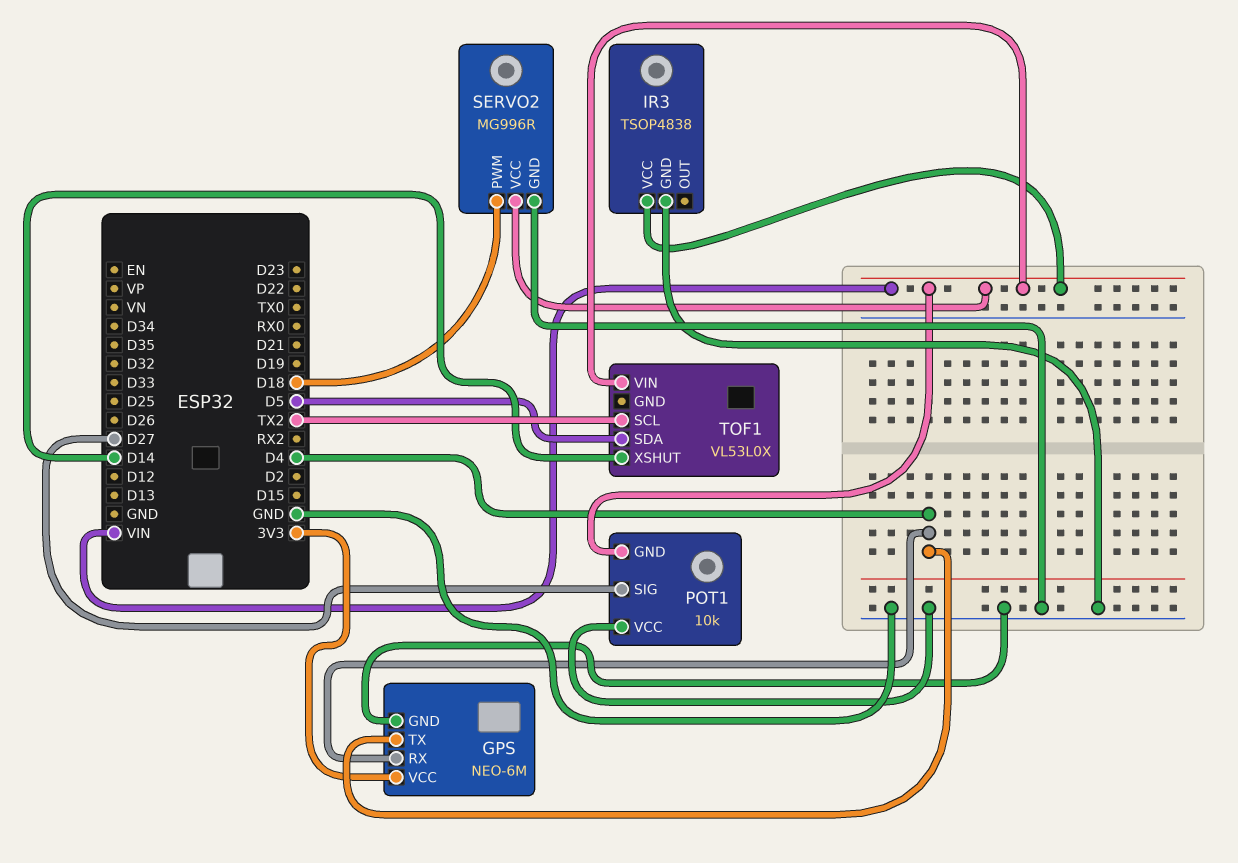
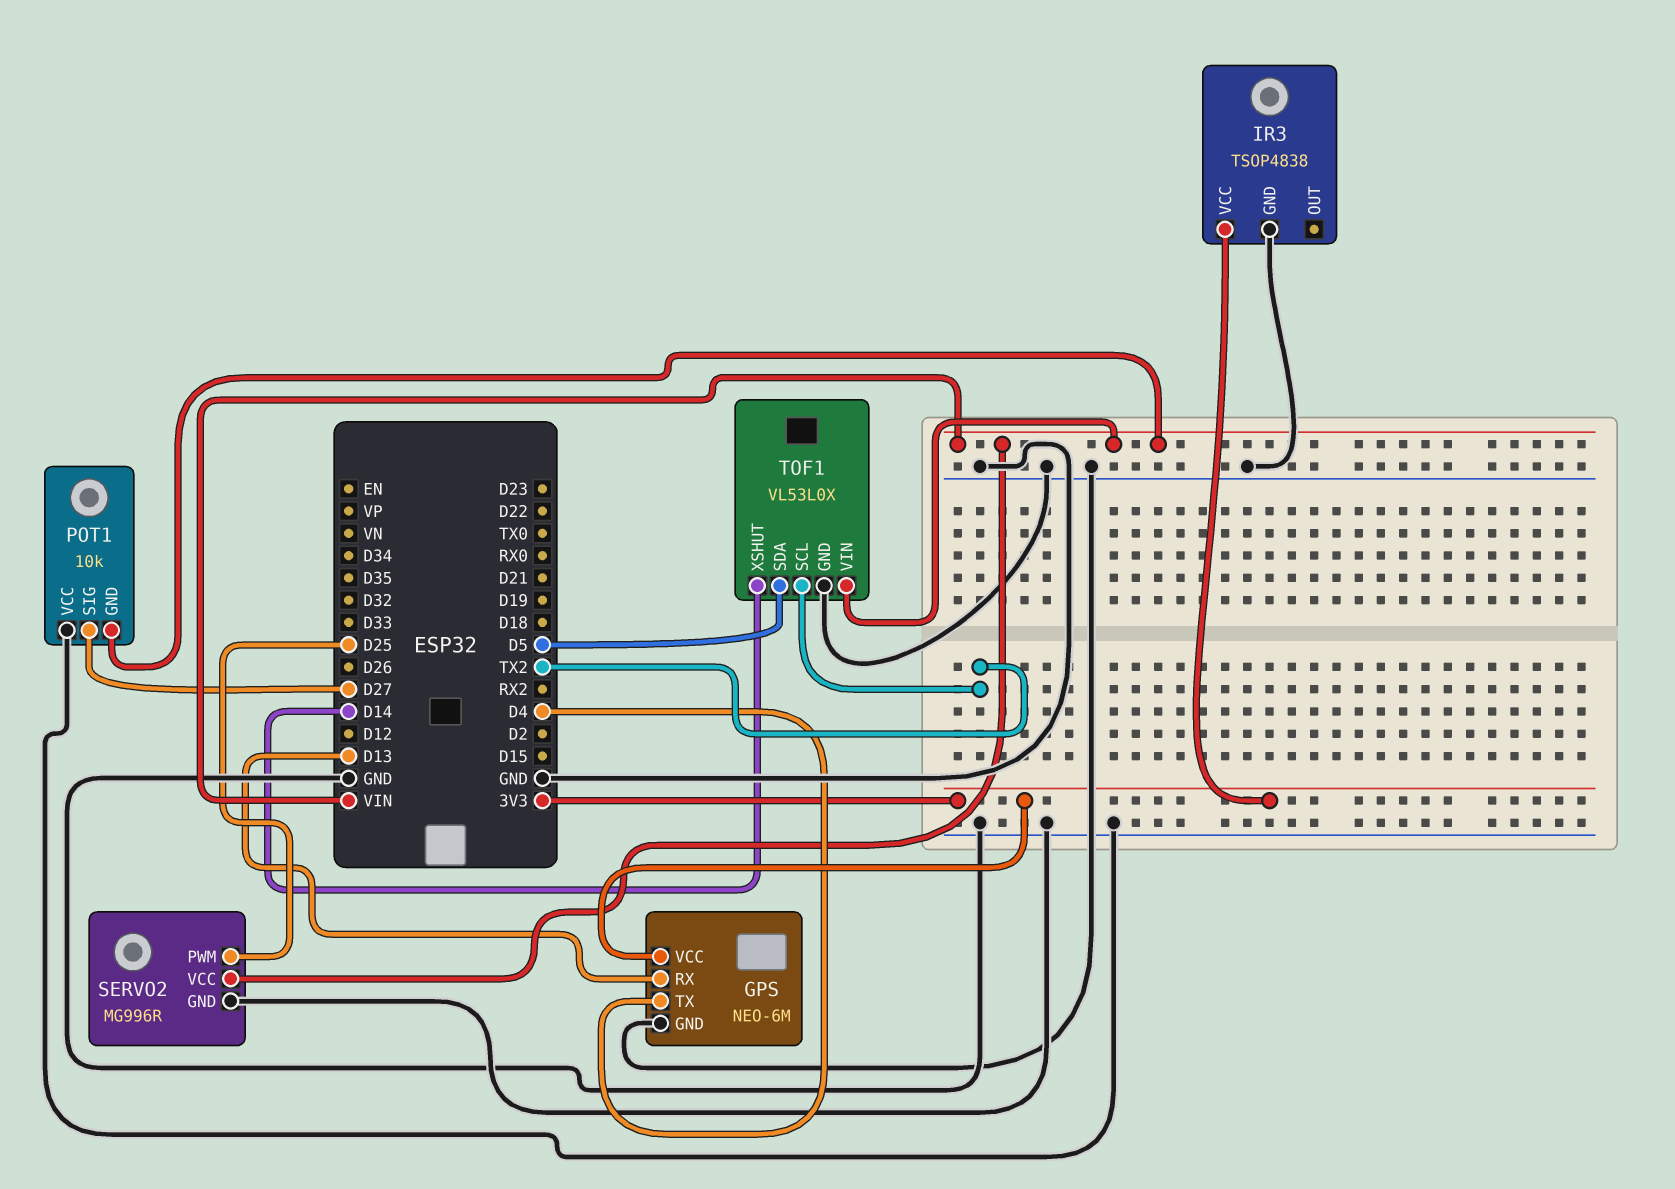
GPS pin RX: D4 -> D13
IR3 pin VCC: VIN -> 3V3
SERVO2 pin PWM: D18 -> D25
TOF1 pin GND: none -> GND

